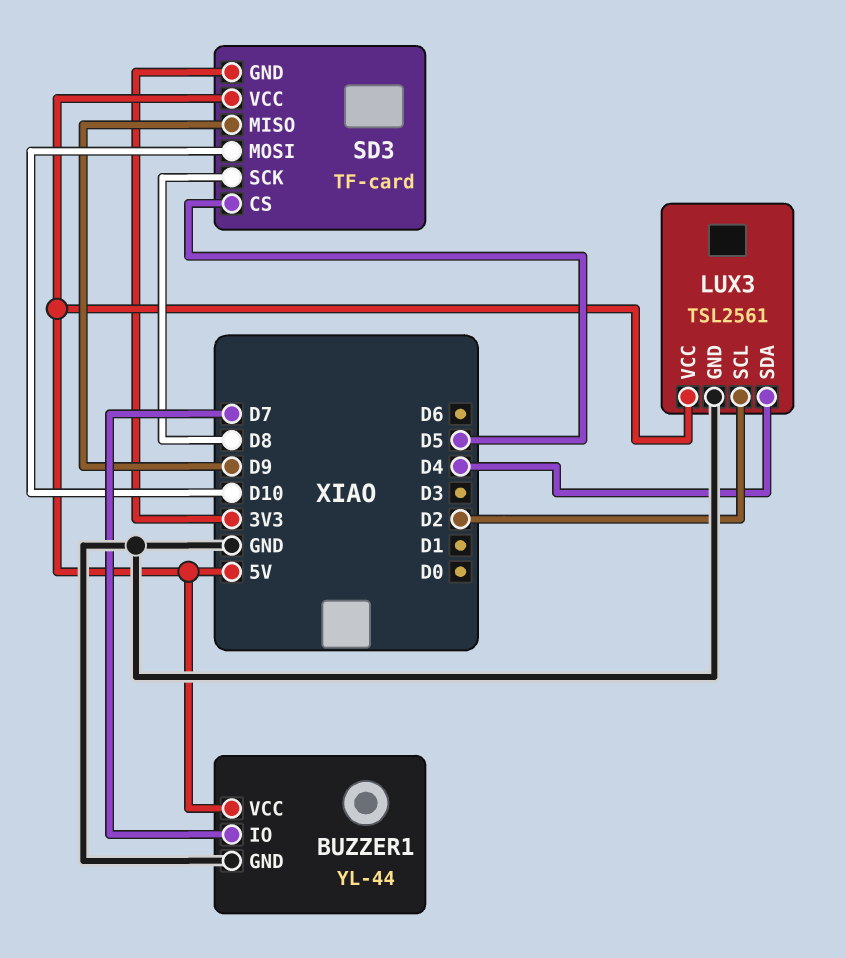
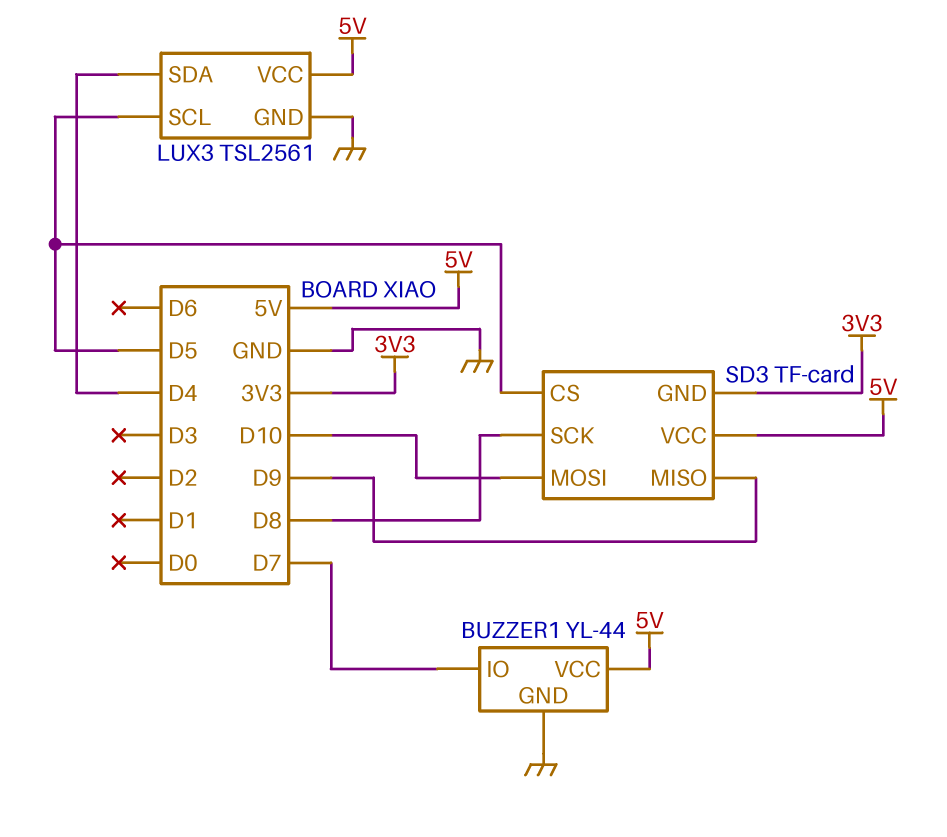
LUX3 pin SCL: D2 -> D5

